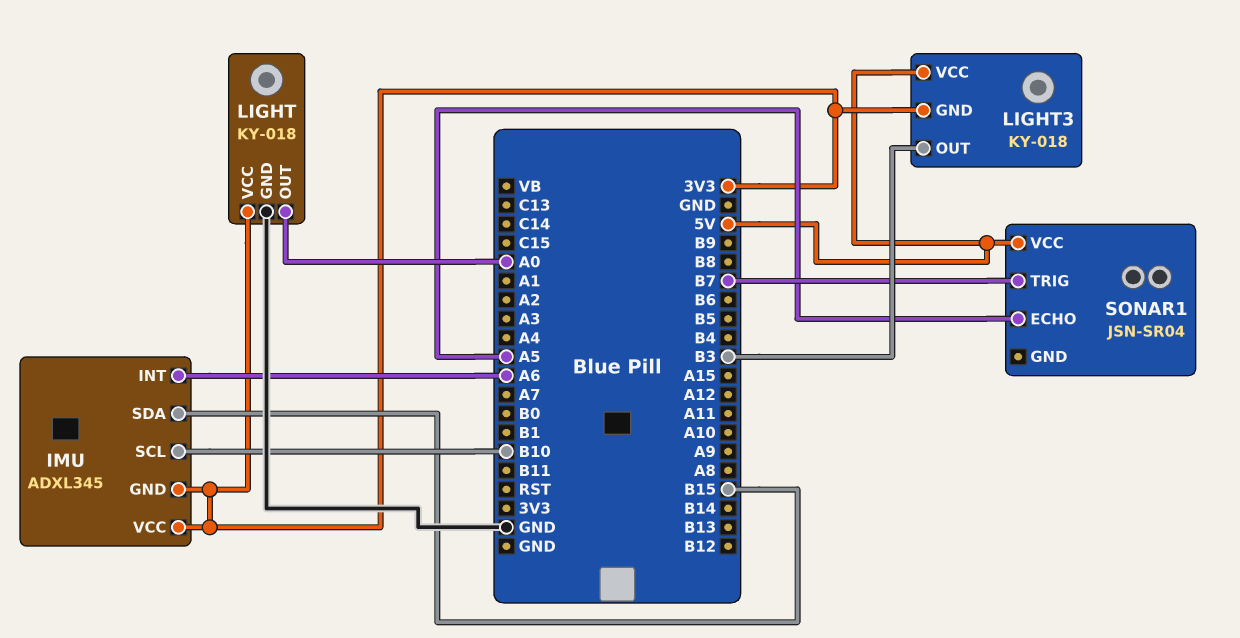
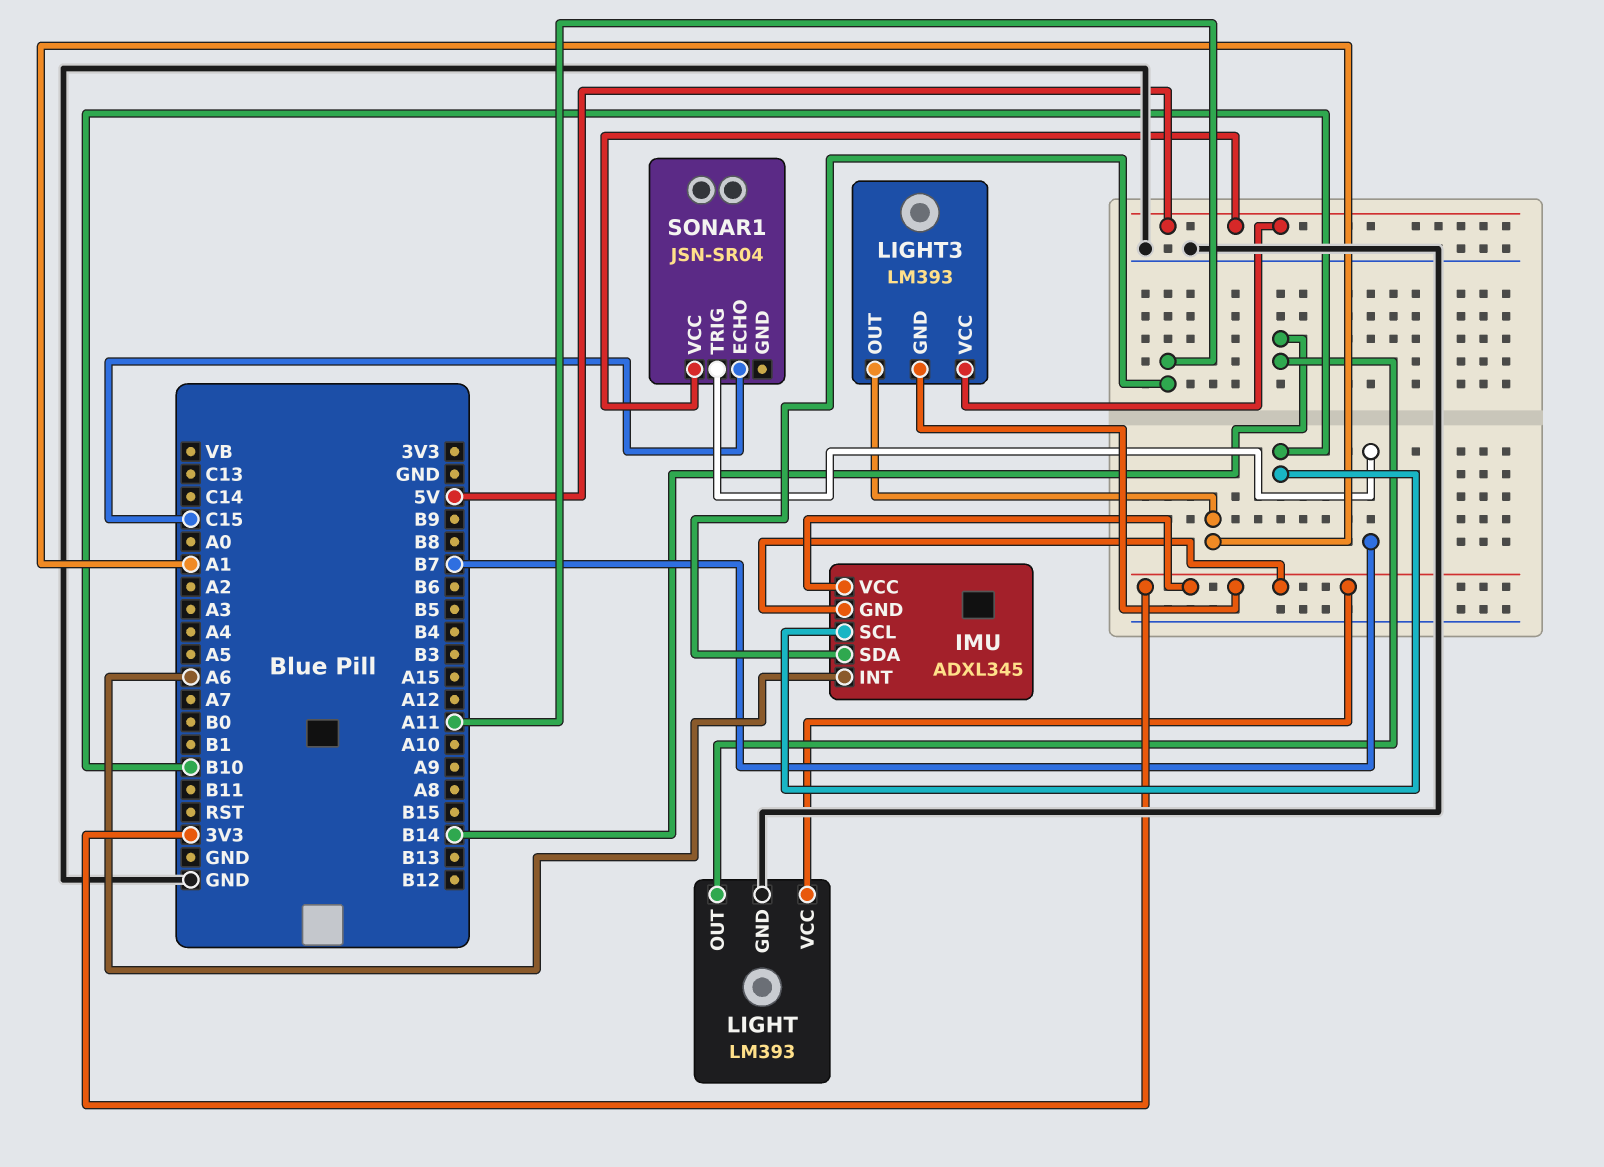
IMU pin SDA: B15 -> A11
LIGHT: KY-018 -> LM393
LIGHT pin OUT: A0 -> B14
LIGHT3: KY-018 -> LM393
LIGHT3 pin OUT: B3 -> A1
SONAR1 pin ECHO: A5 -> C15

